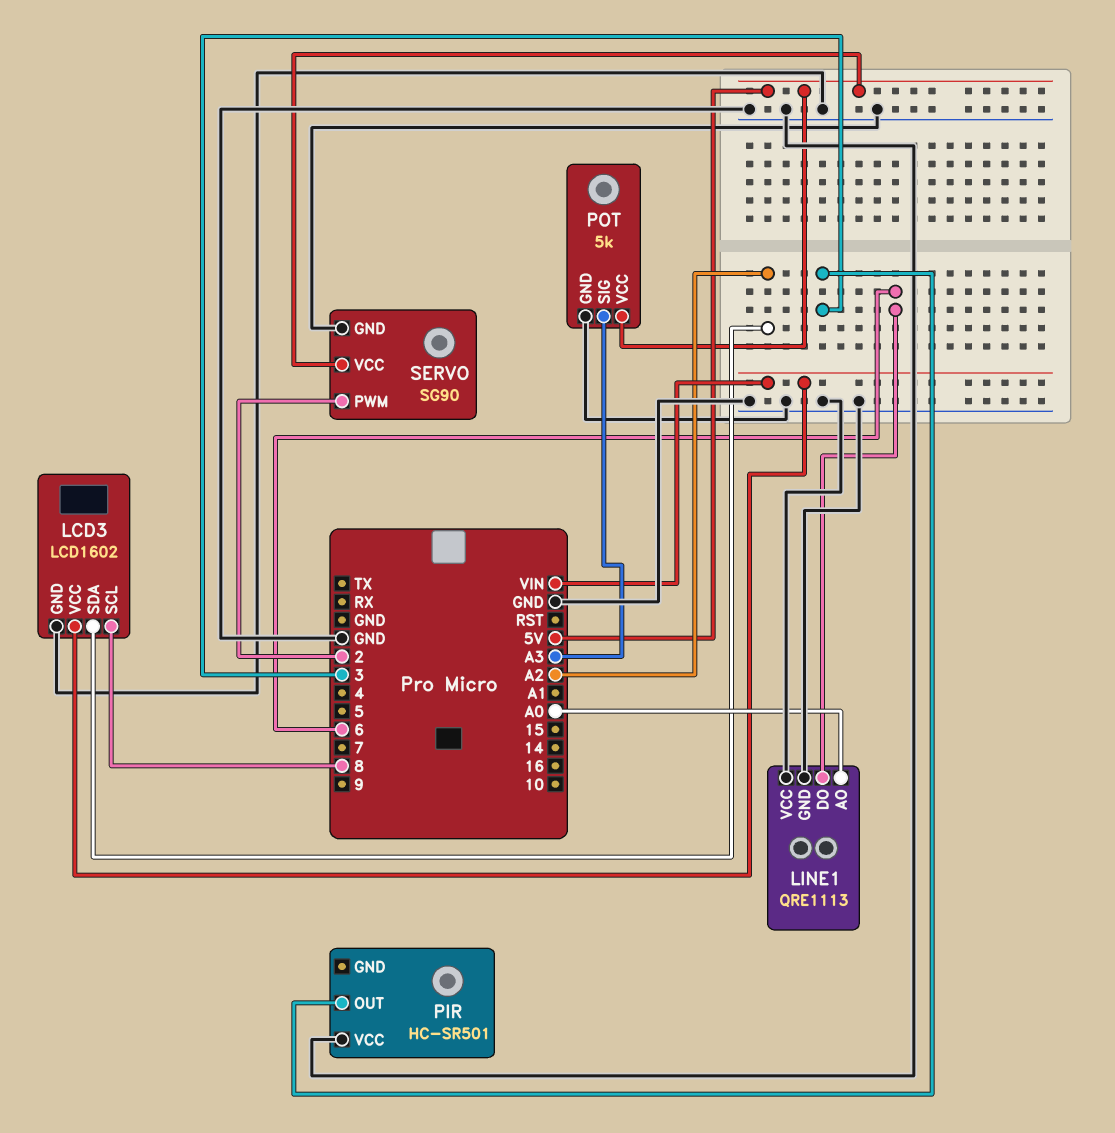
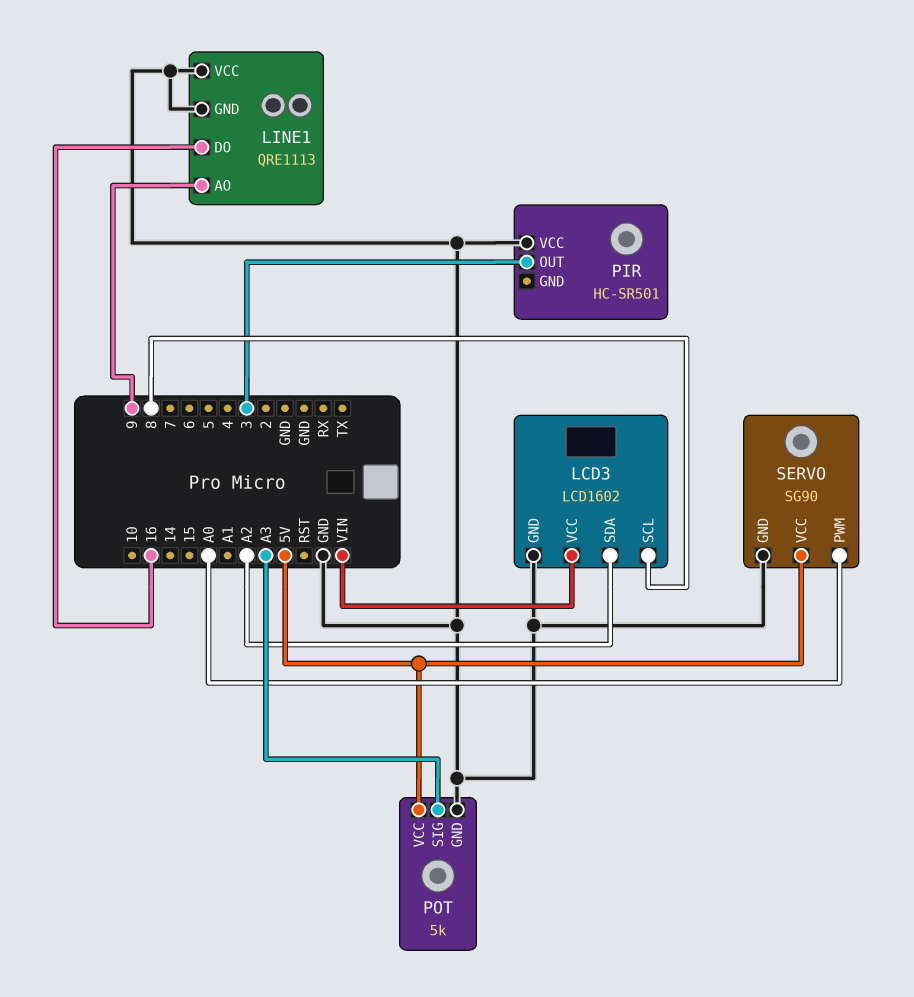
LINE1 pin AO: A0 -> 9
LINE1 pin DO: 6 -> 16
SERVO pin PWM: 2 -> A0

